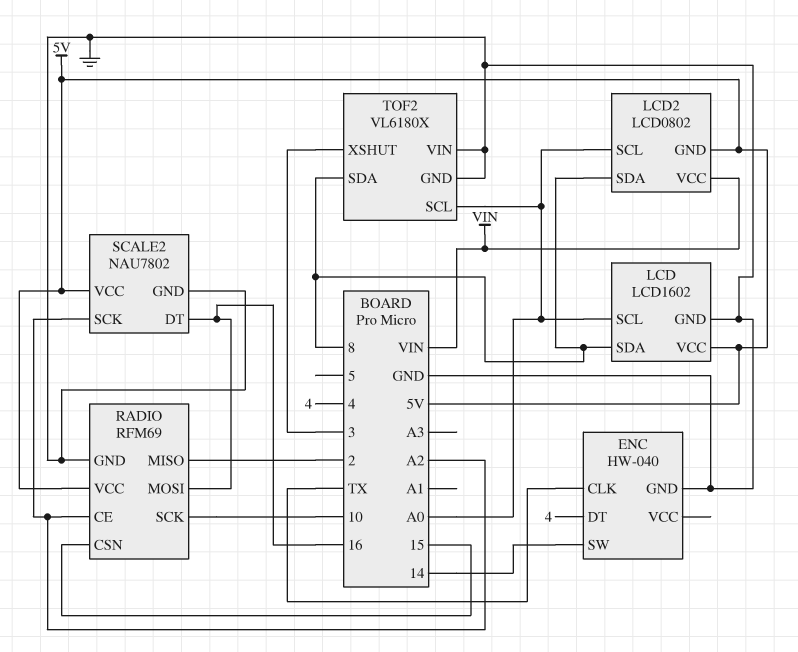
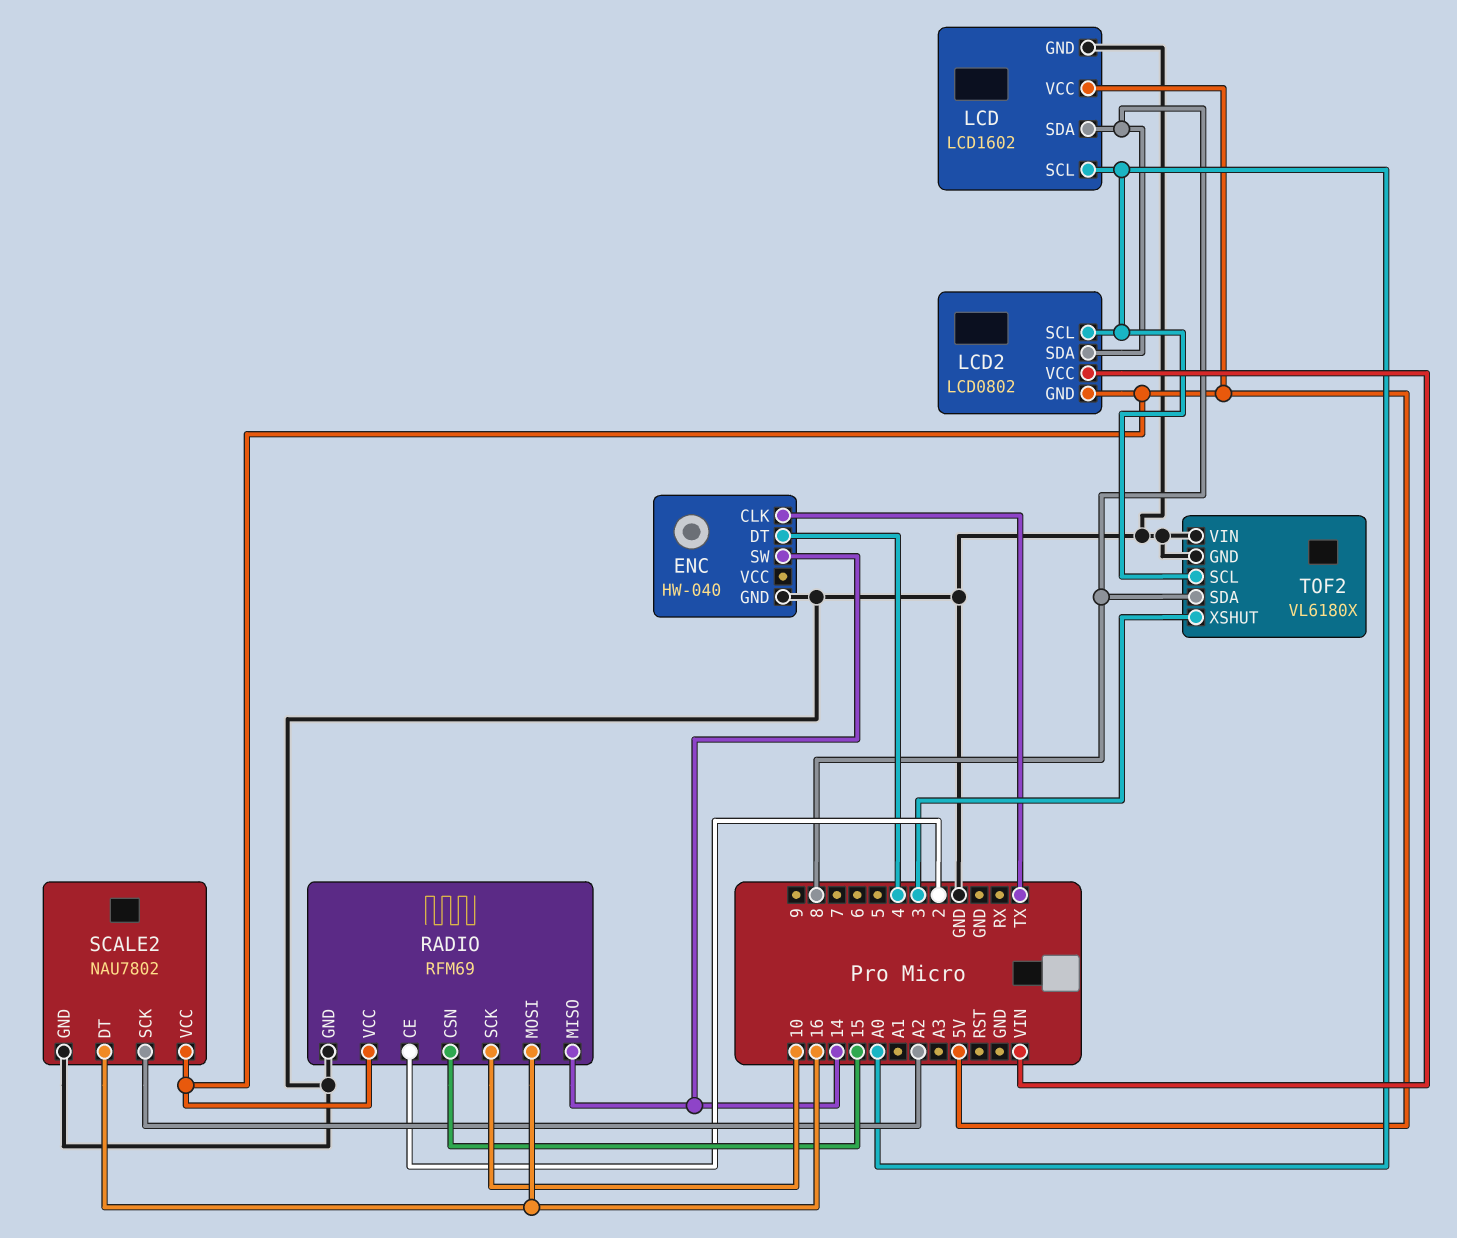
RADIO pin CE: A2 -> 2
RADIO pin MISO: 2 -> 14

